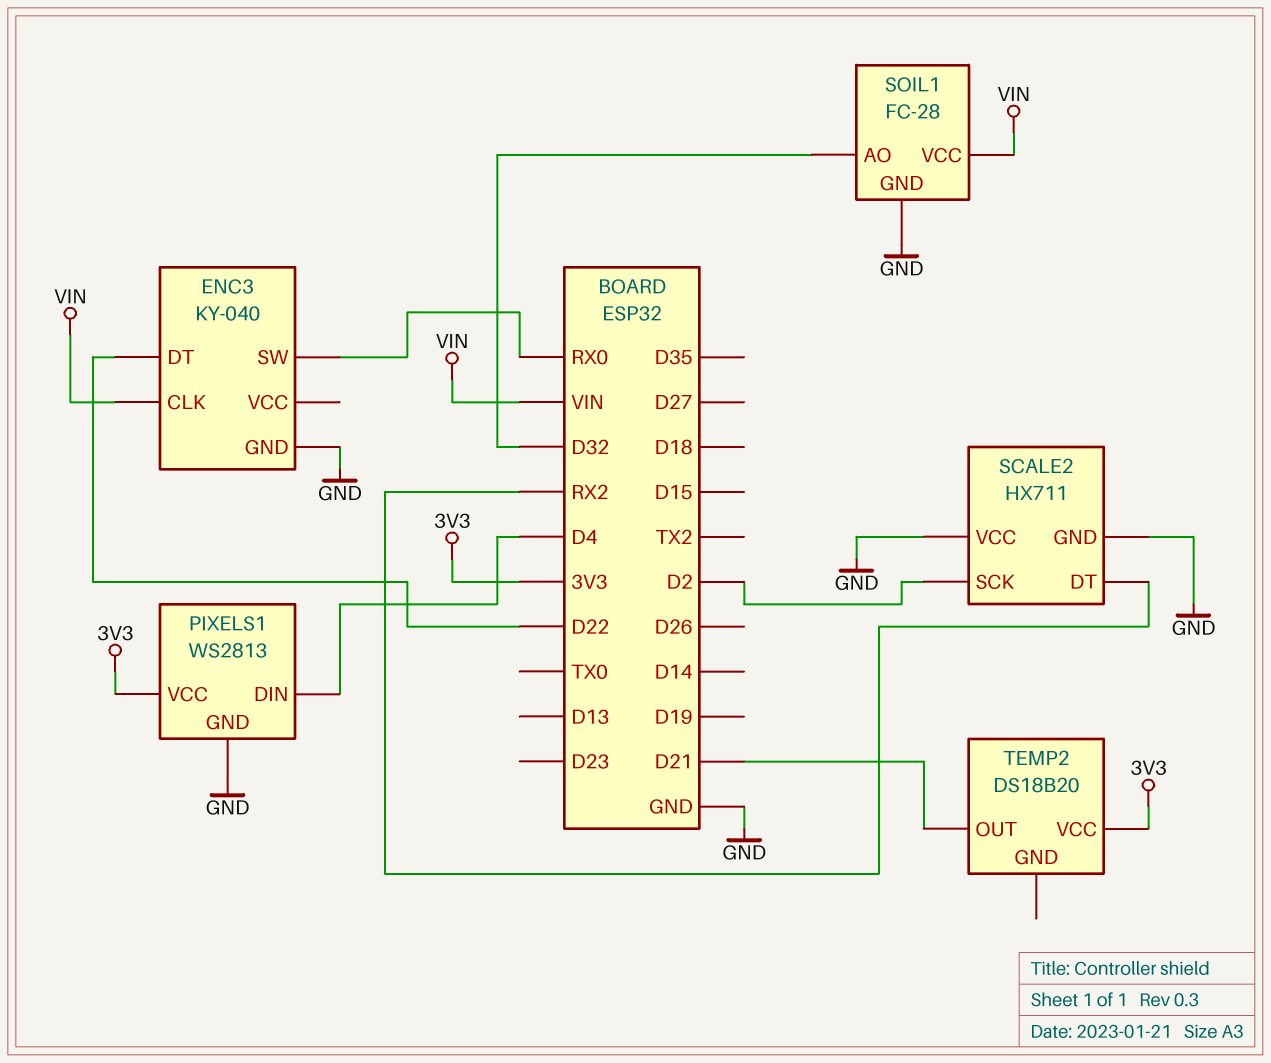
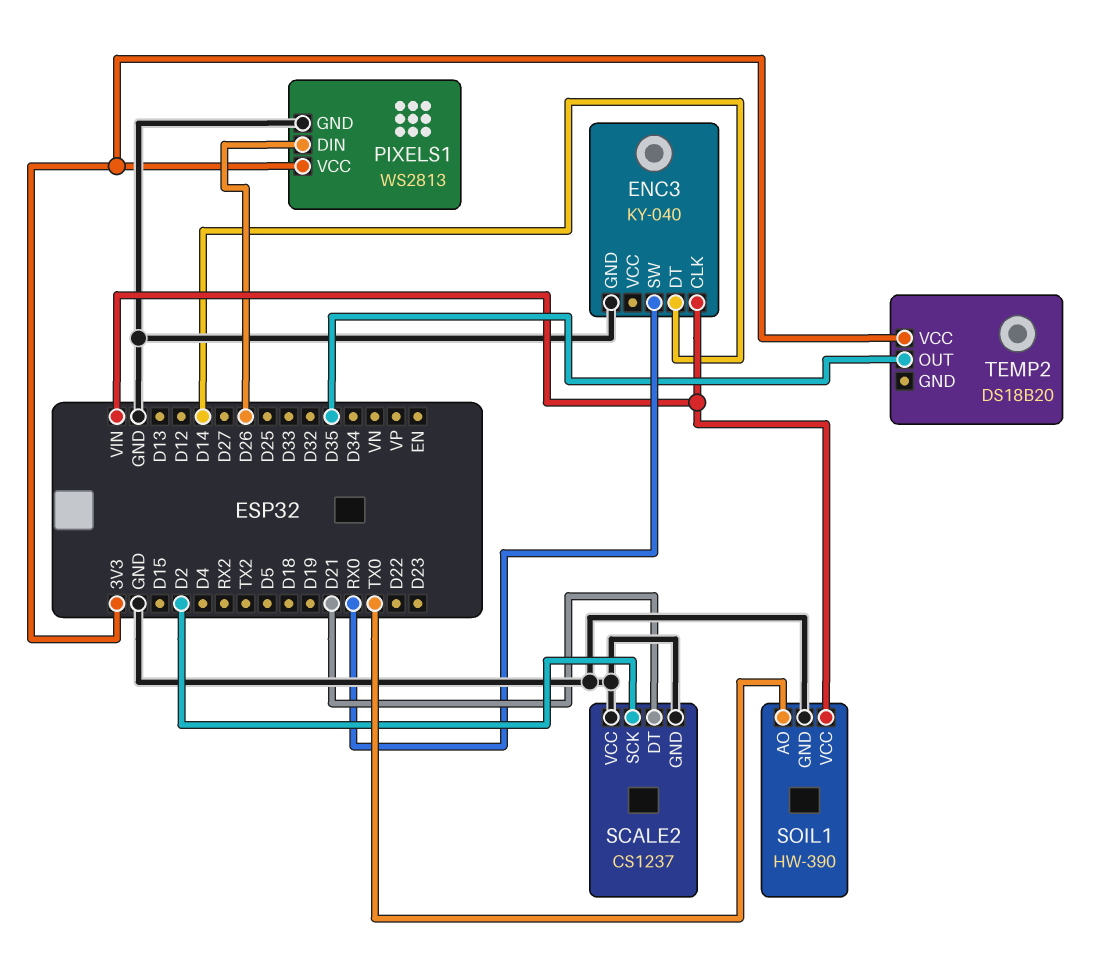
ENC3 pin DT: D22 -> D14
PIXELS1 pin DIN: D4 -> D26
SCALE2: HX711 -> CS1237
SCALE2 pin DT: RX2 -> D21
SOIL1: FC-28 -> HW-390
SOIL1 pin AO: D32 -> TX0
TEMP2 pin OUT: D21 -> D35

